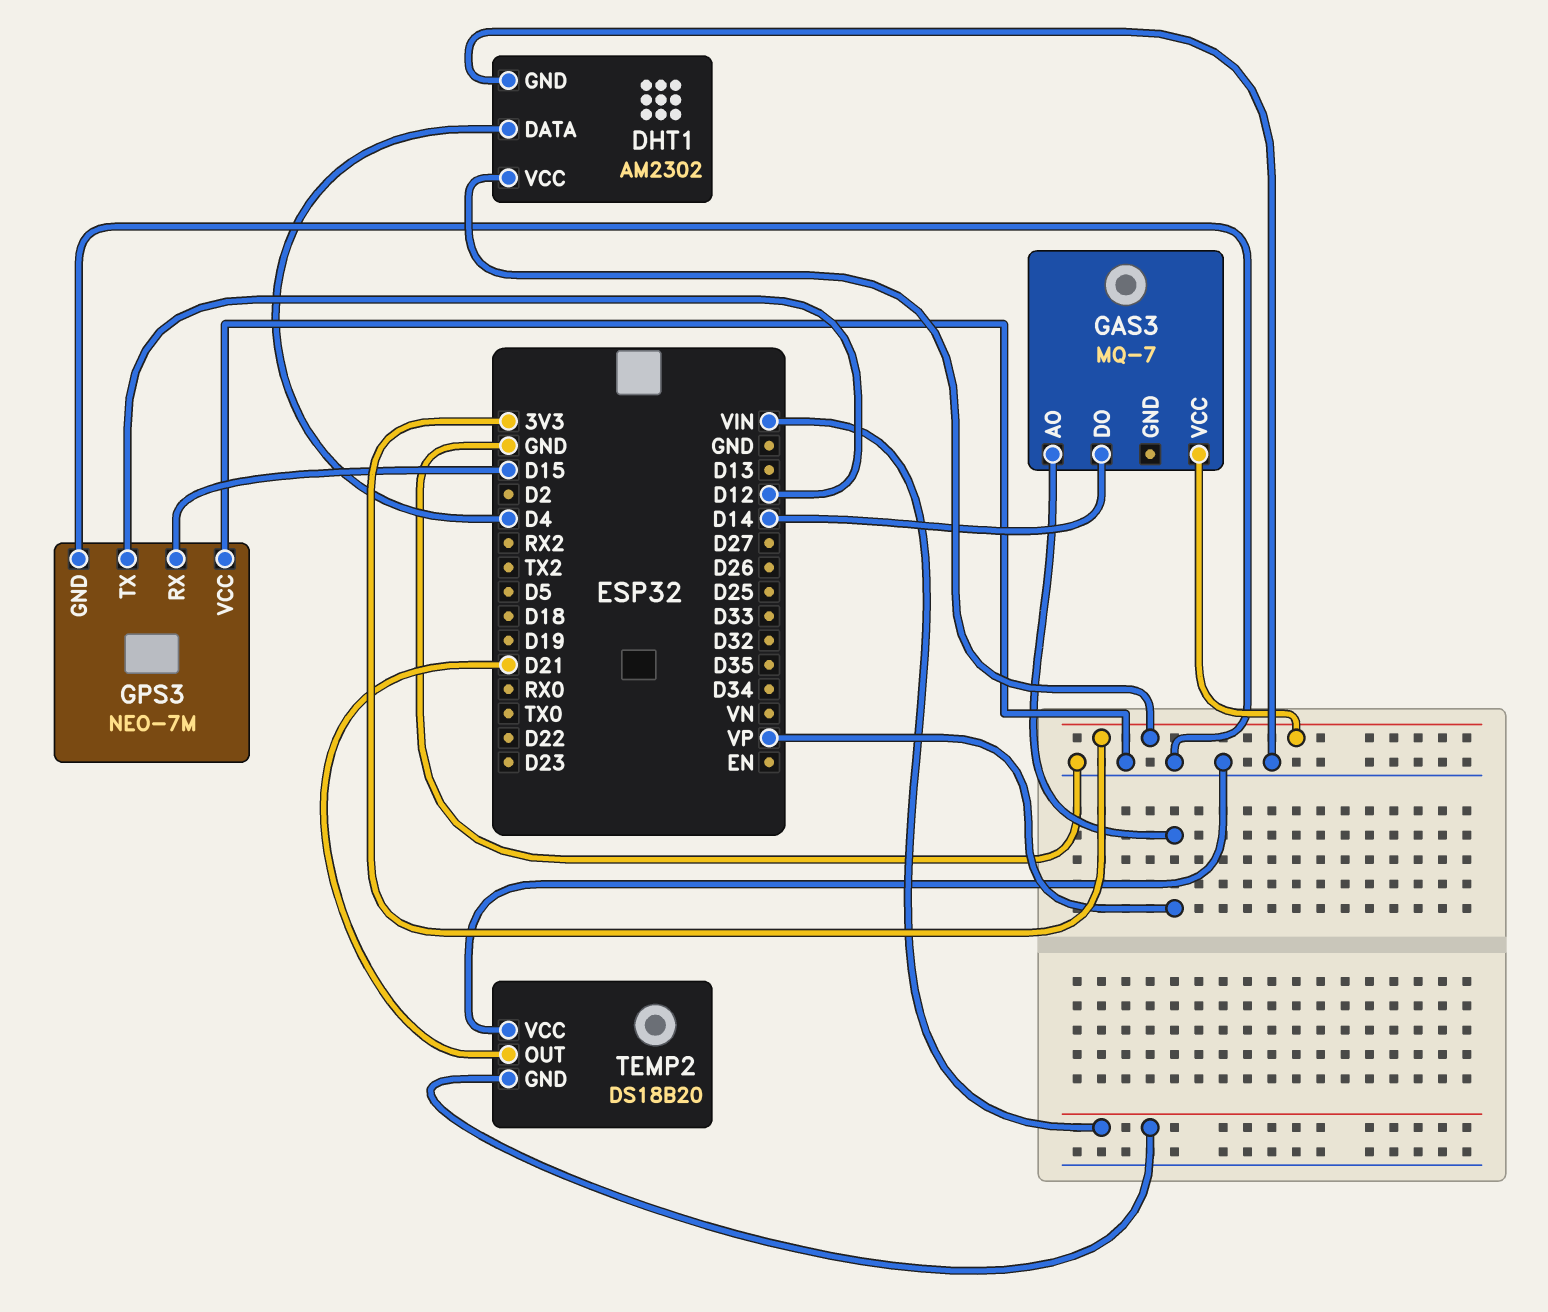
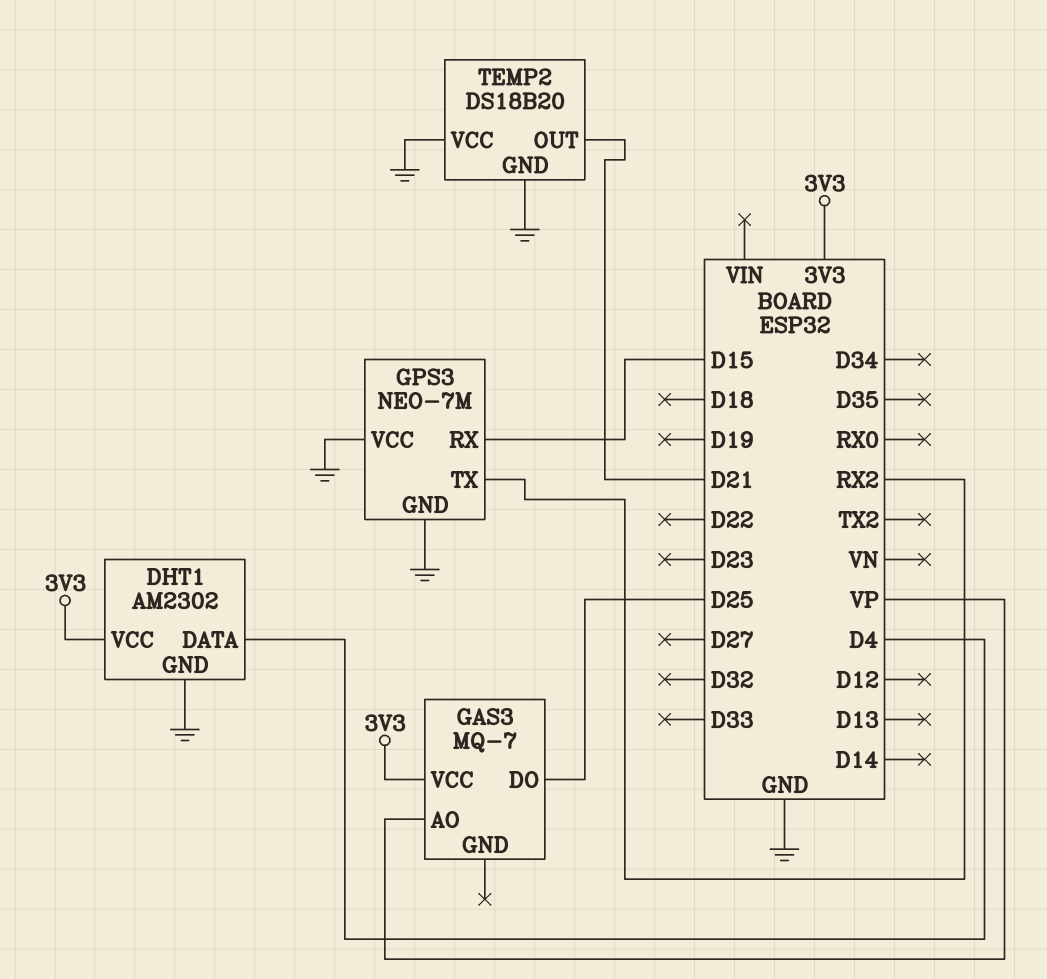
GAS3 pin DO: D14 -> D25
GPS3 pin TX: D12 -> RX2
TEMP2 pin GND: VIN -> GND

